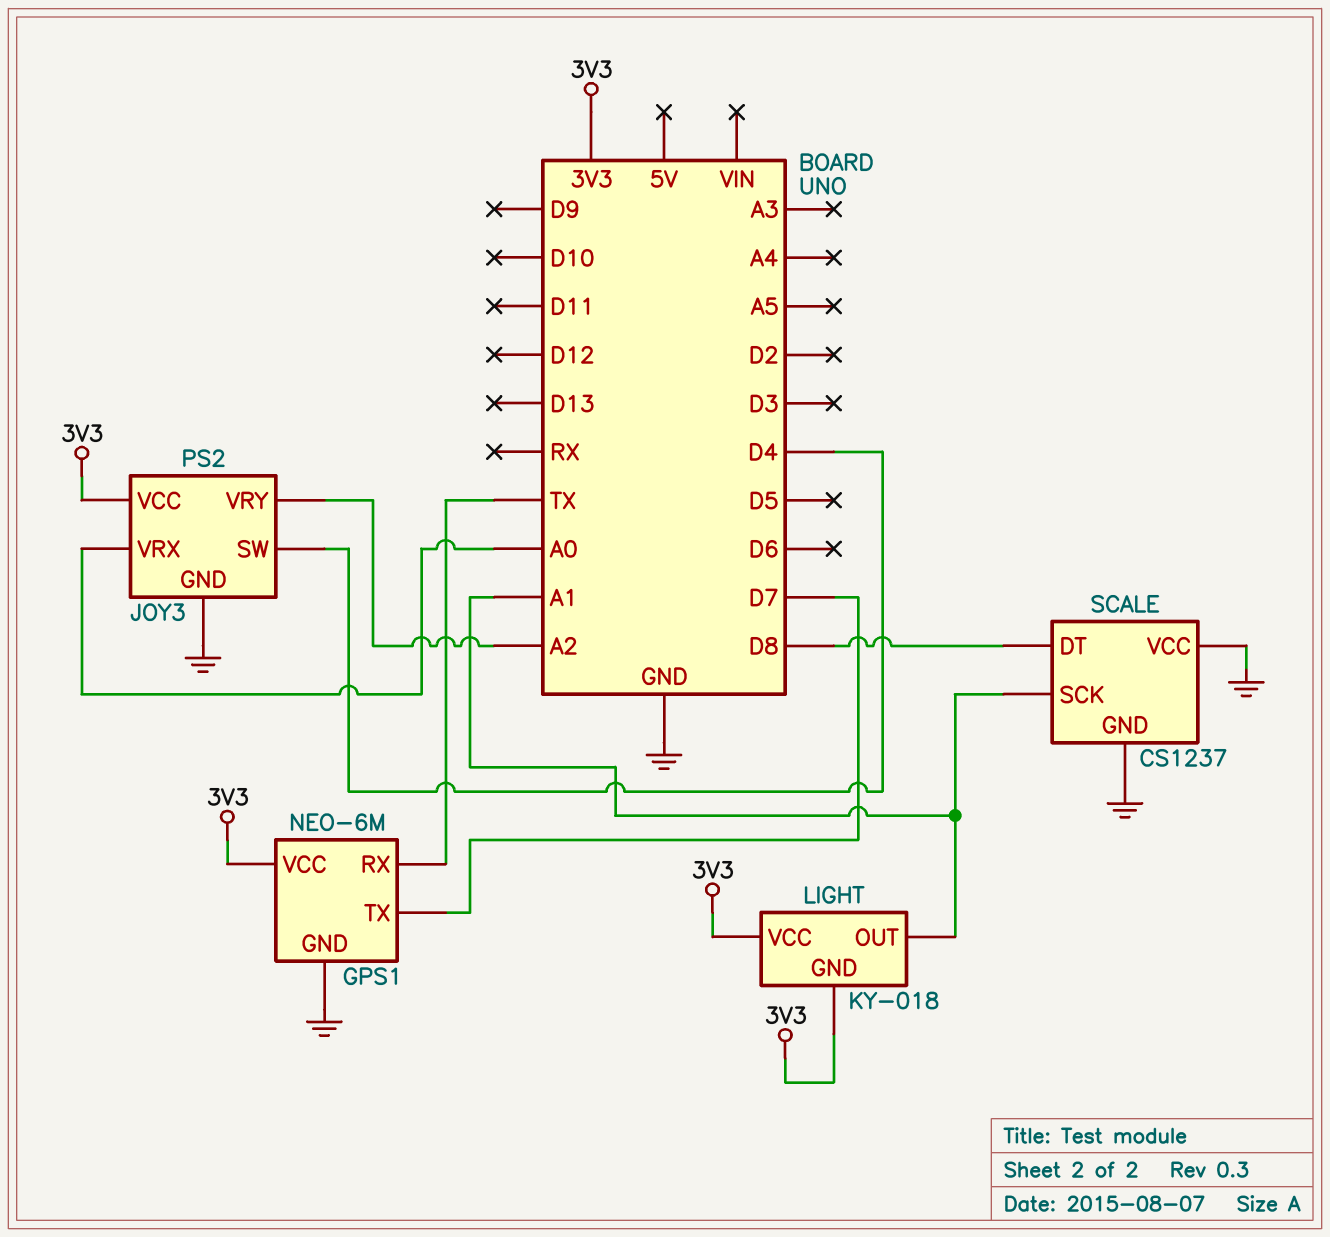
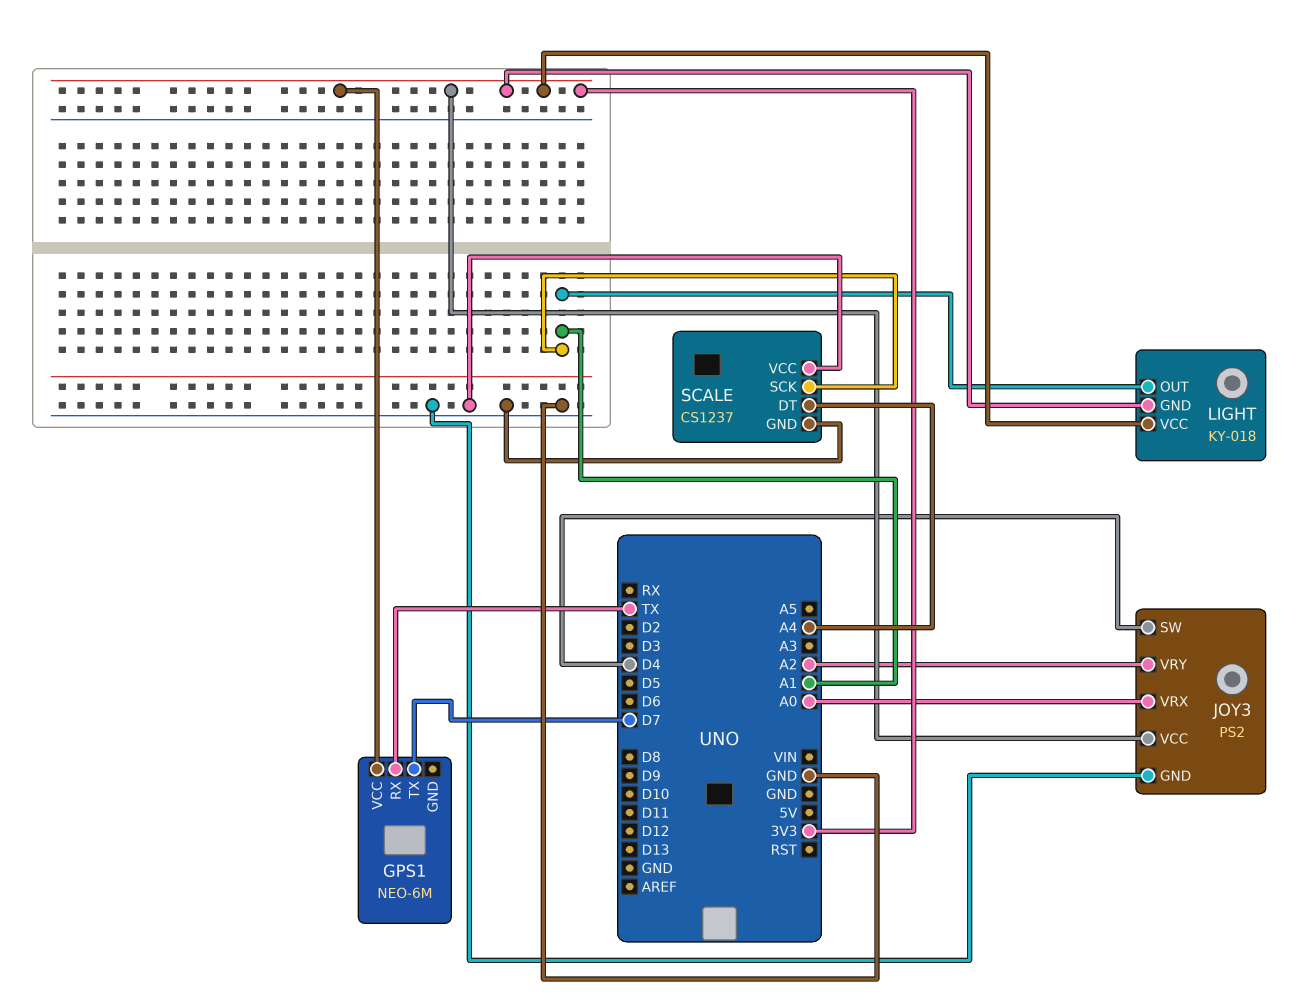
GPS1 pin GND: GND -> none
SCALE pin DT: D8 -> A4

